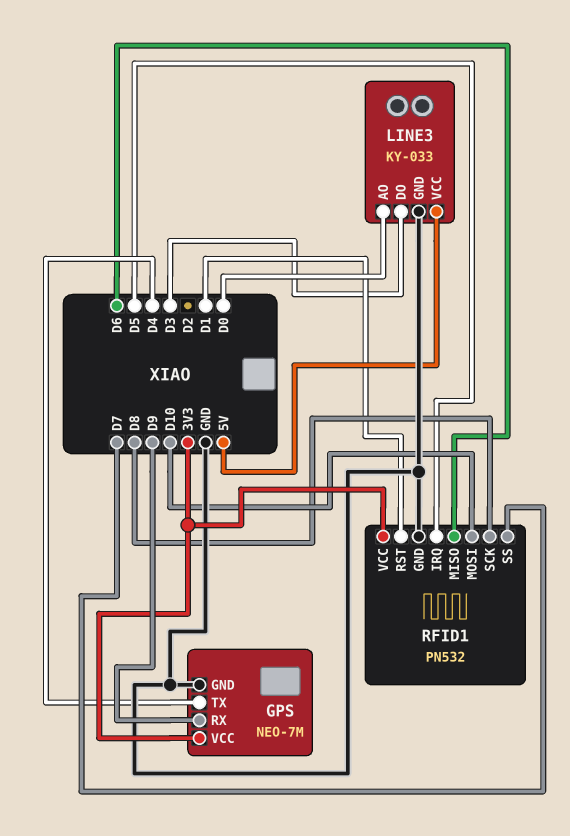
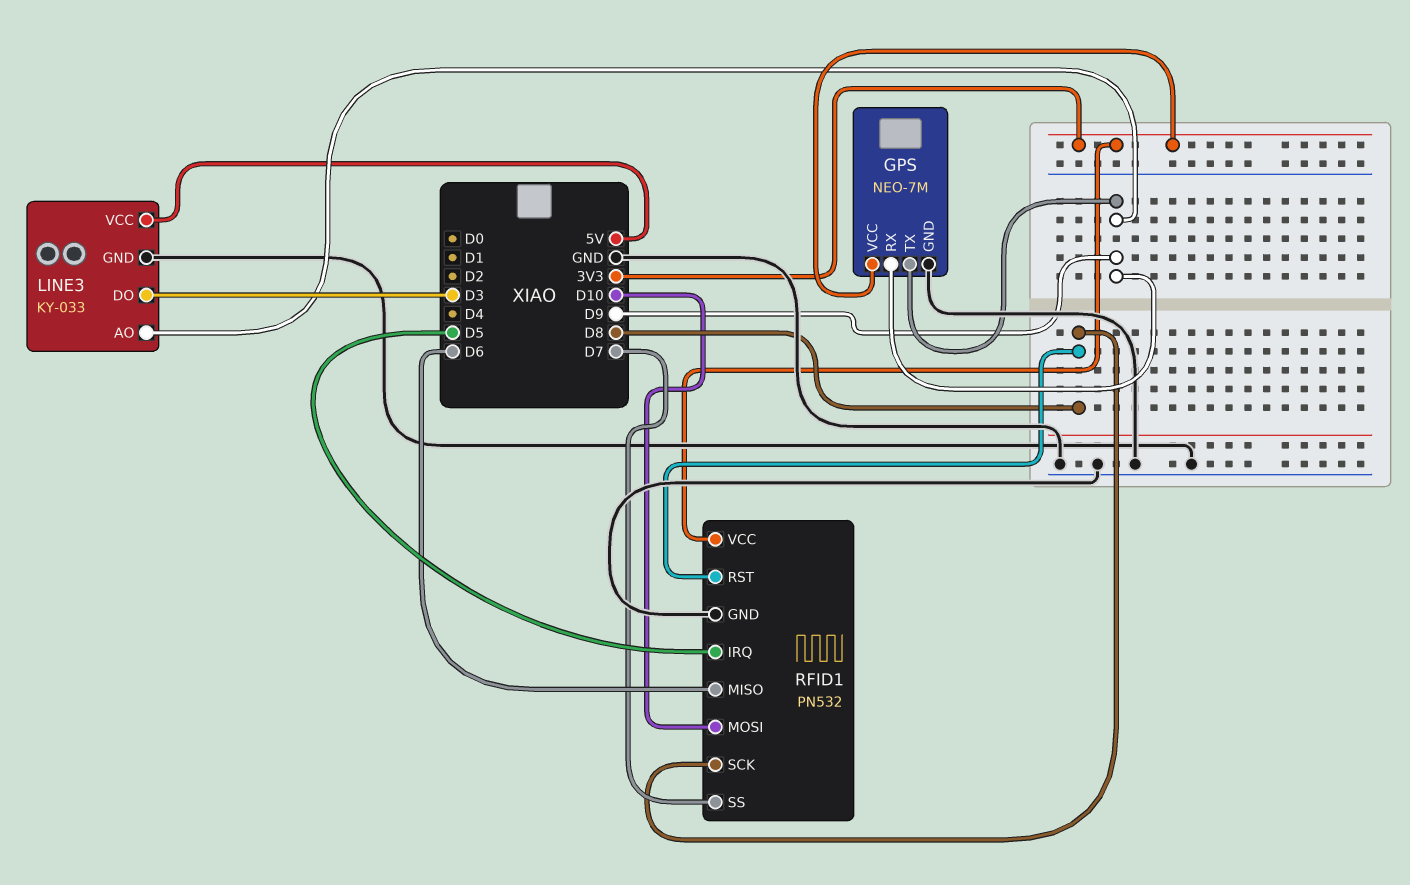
GPS pin TX: D4 -> D9
LINE3 pin AO: D0 -> D9
RFID1 pin RST: D1 -> D8

